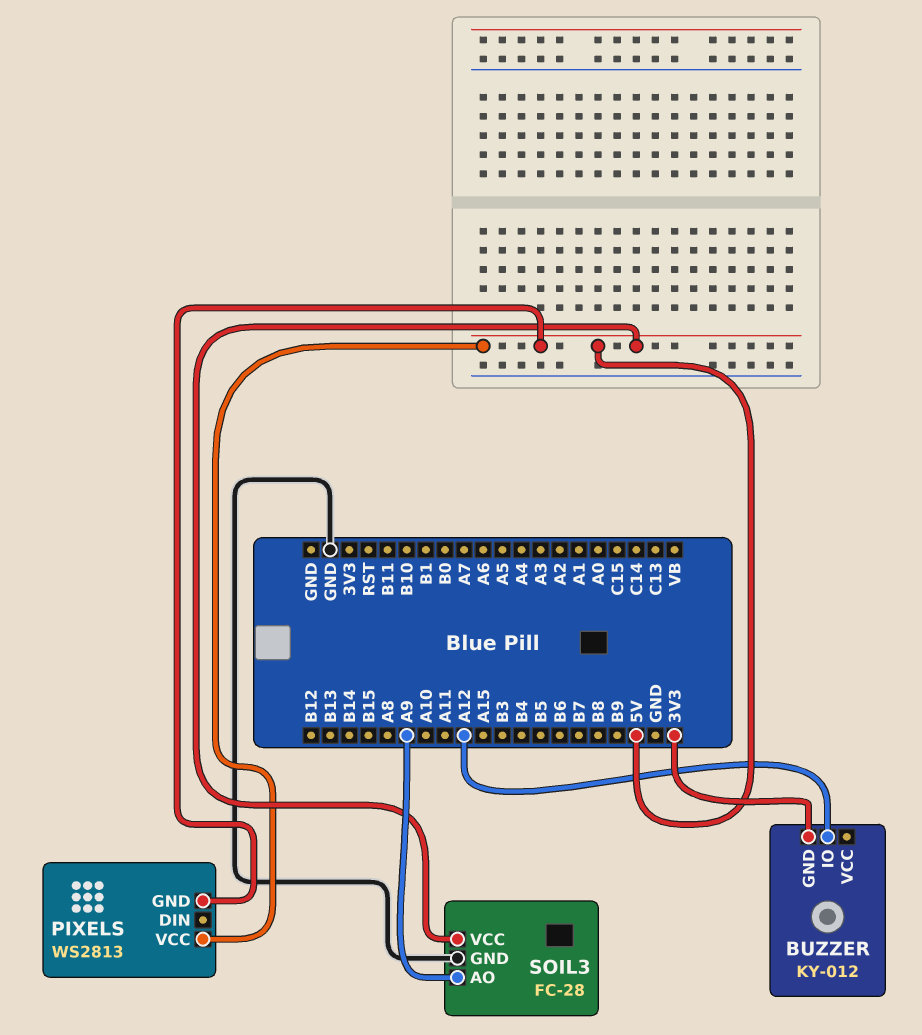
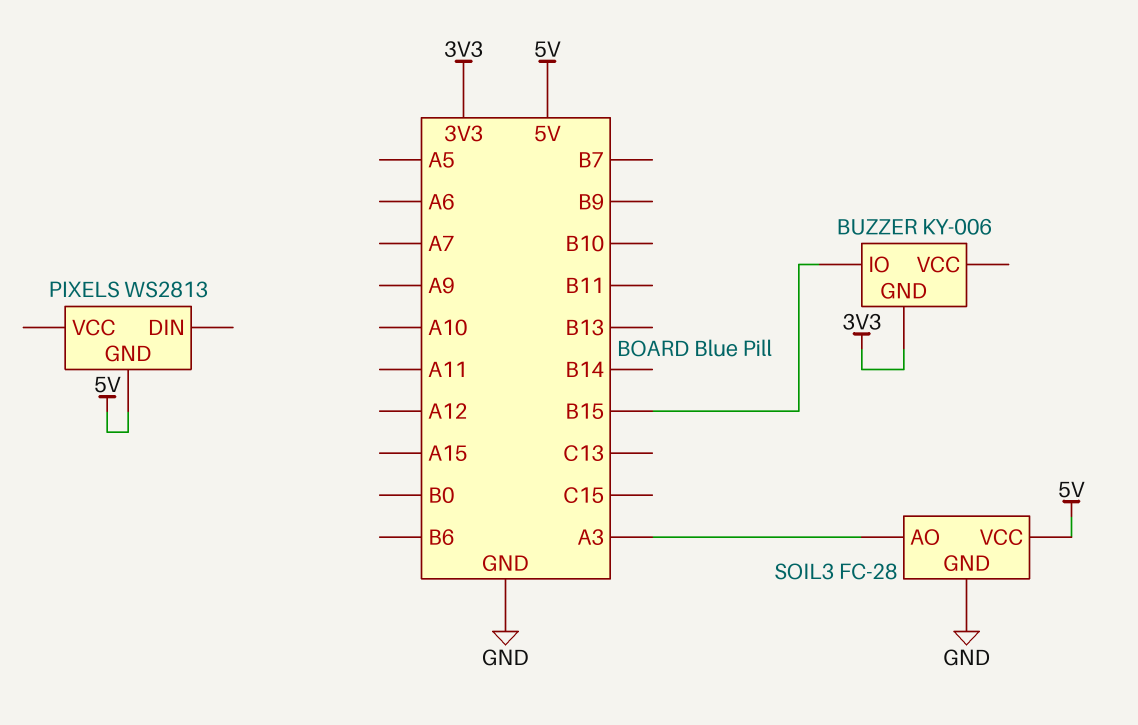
BUZZER: KY-012 -> KY-006
BUZZER pin IO: A12 -> B15
PIXELS pin VCC: 5V -> none
SOIL3 pin AO: A9 -> A3

